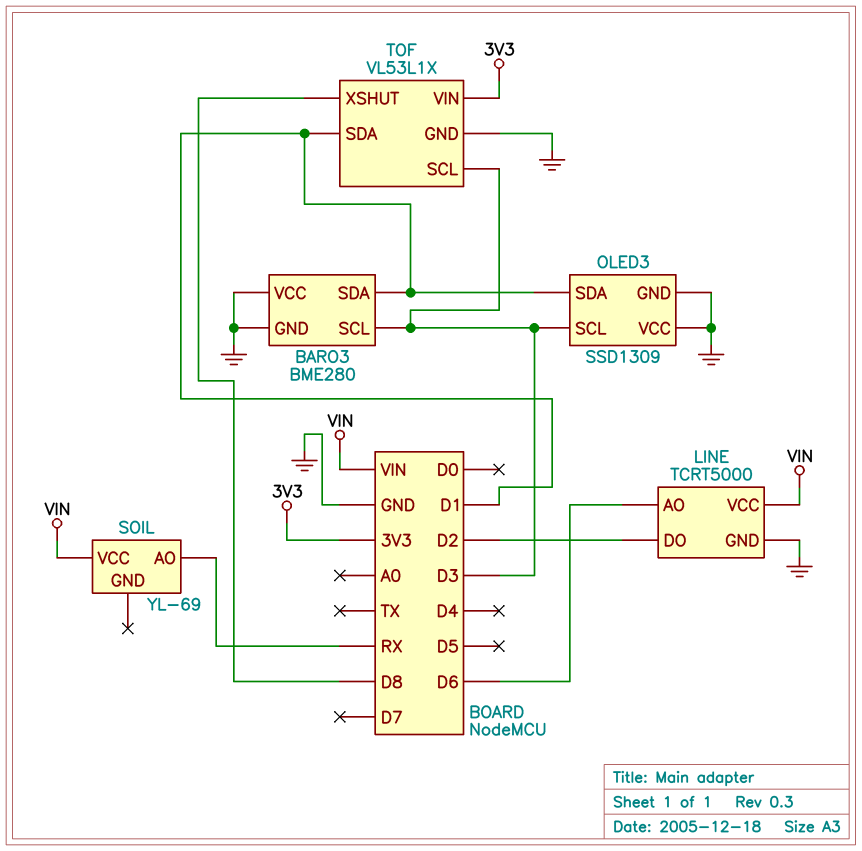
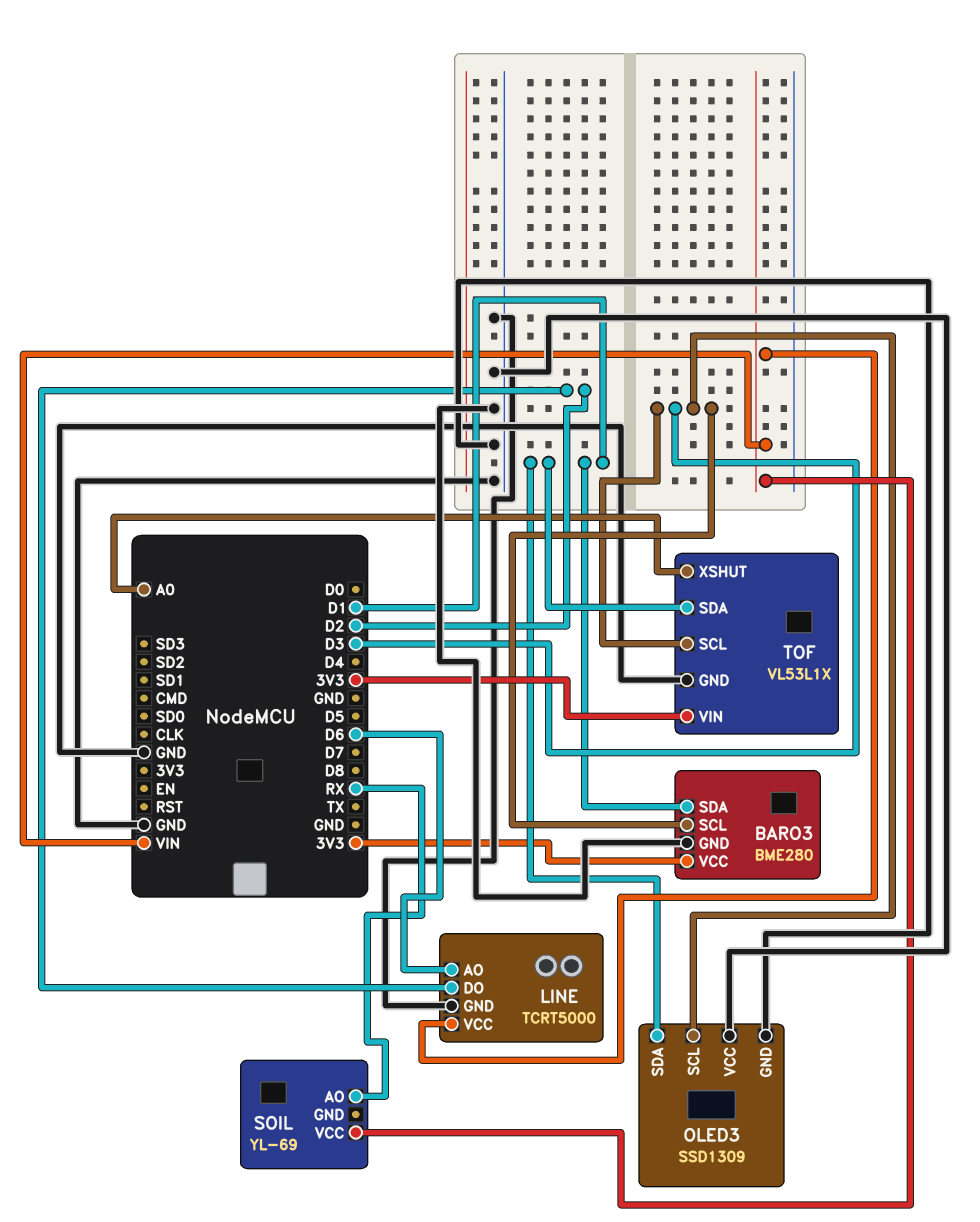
BARO3 pin VCC: GND -> 3V3
TOF pin XSHUT: D8 -> A0

